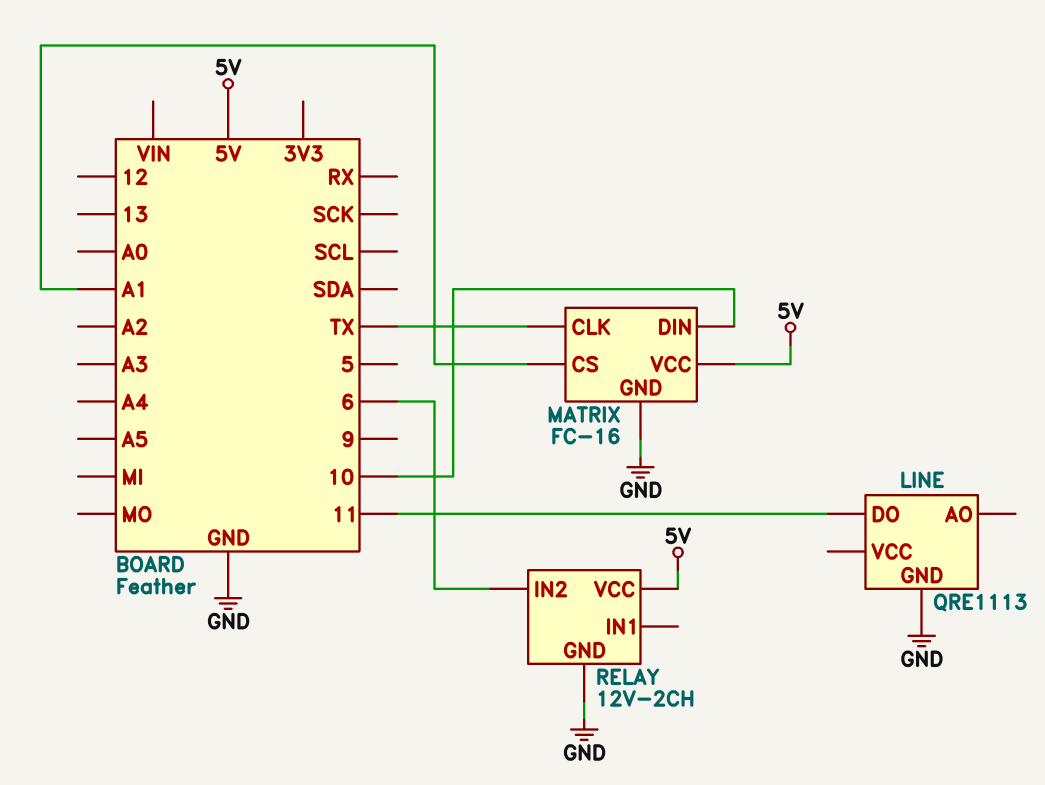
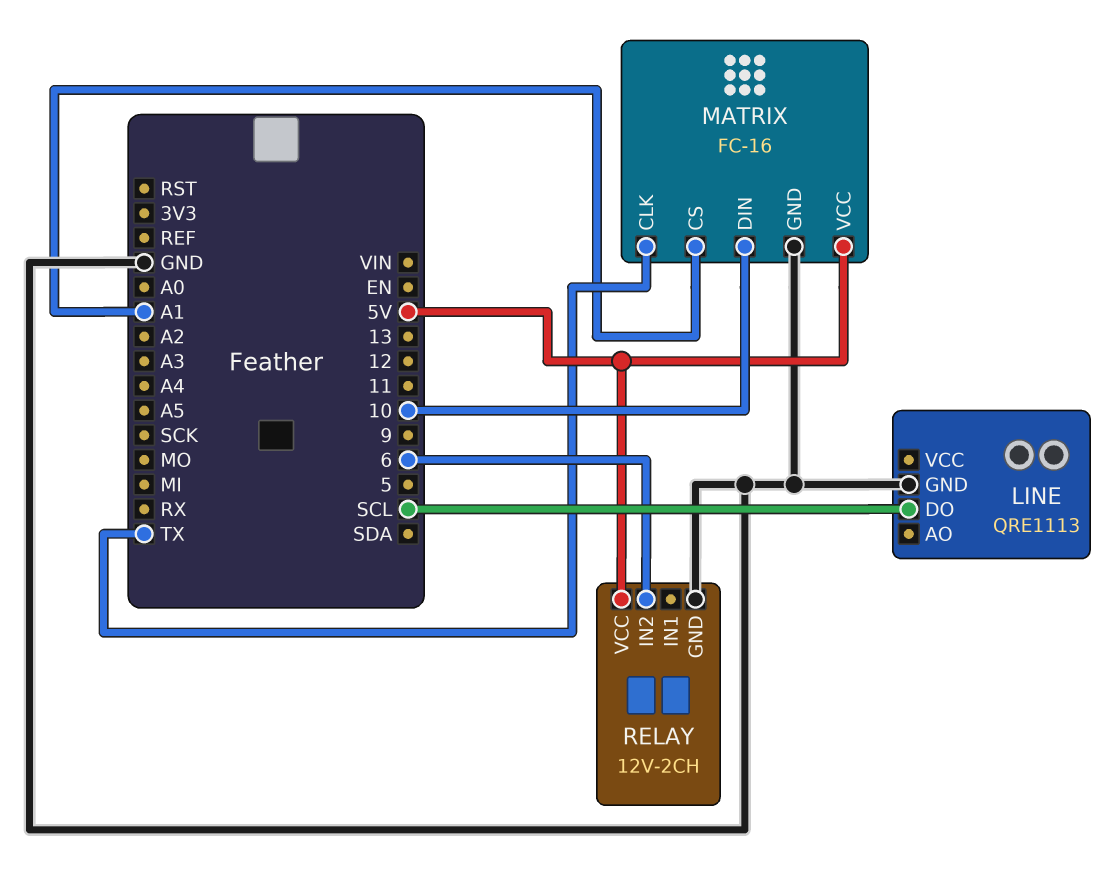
LINE pin DO: 11 -> SCL

